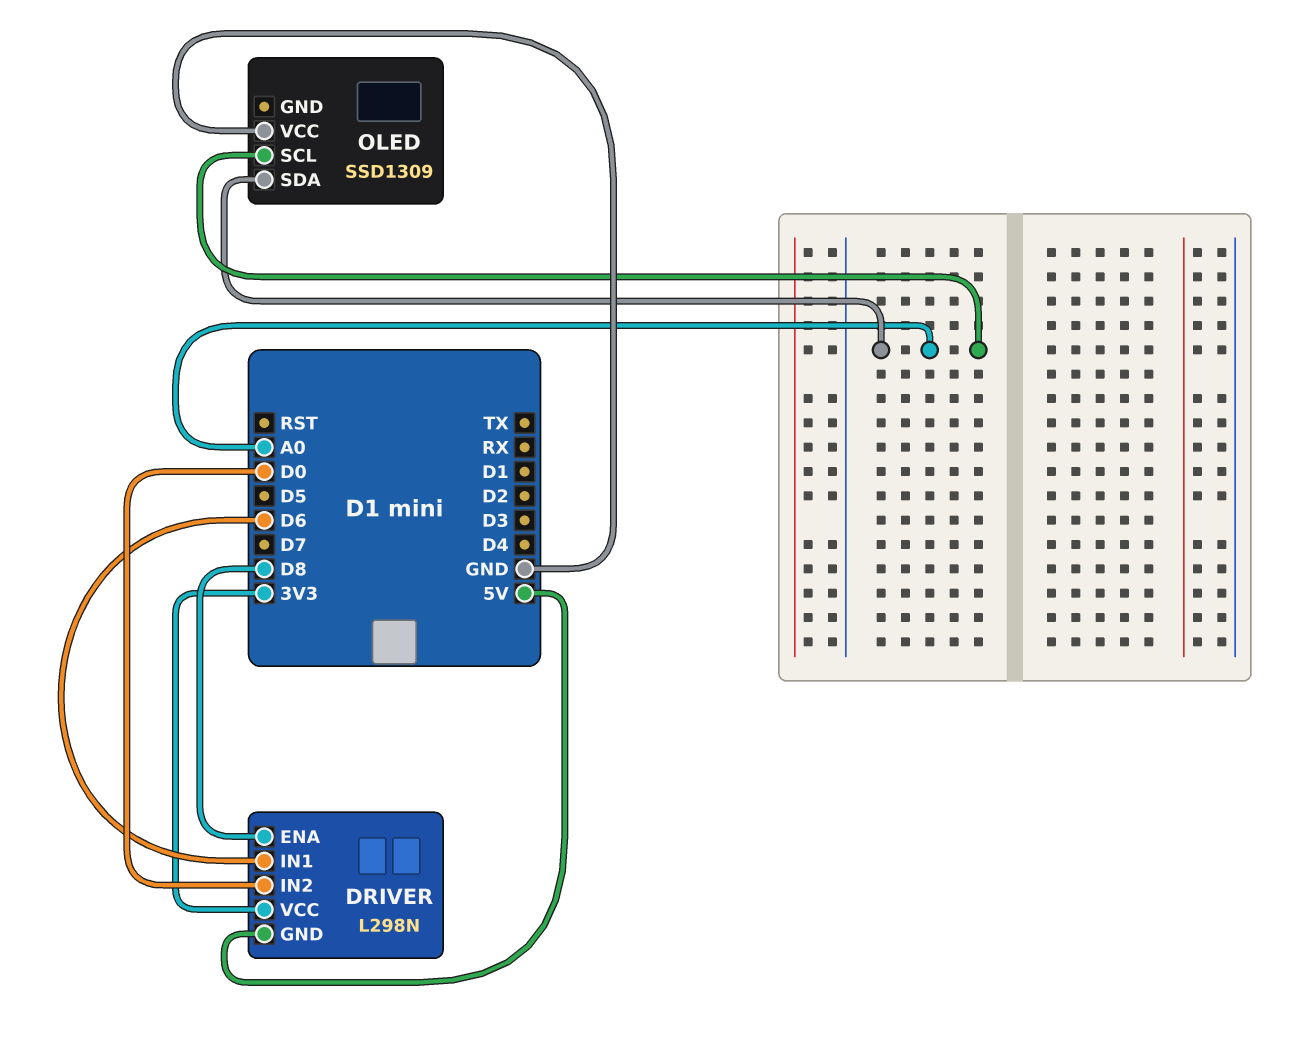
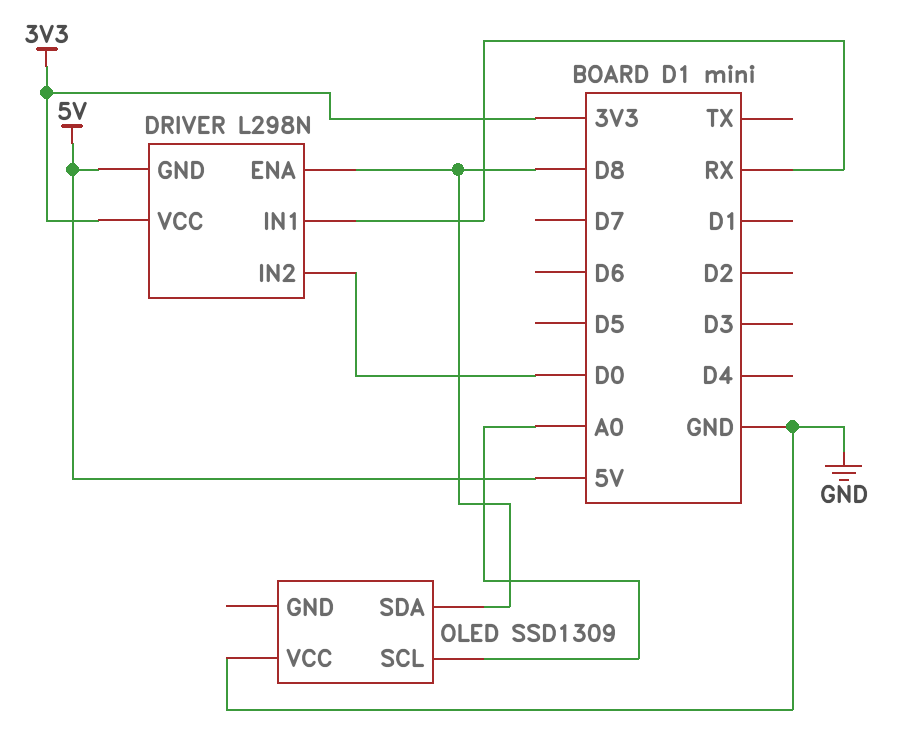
DRIVER pin IN1: D6 -> RX
OLED pin SDA: A0 -> D8

